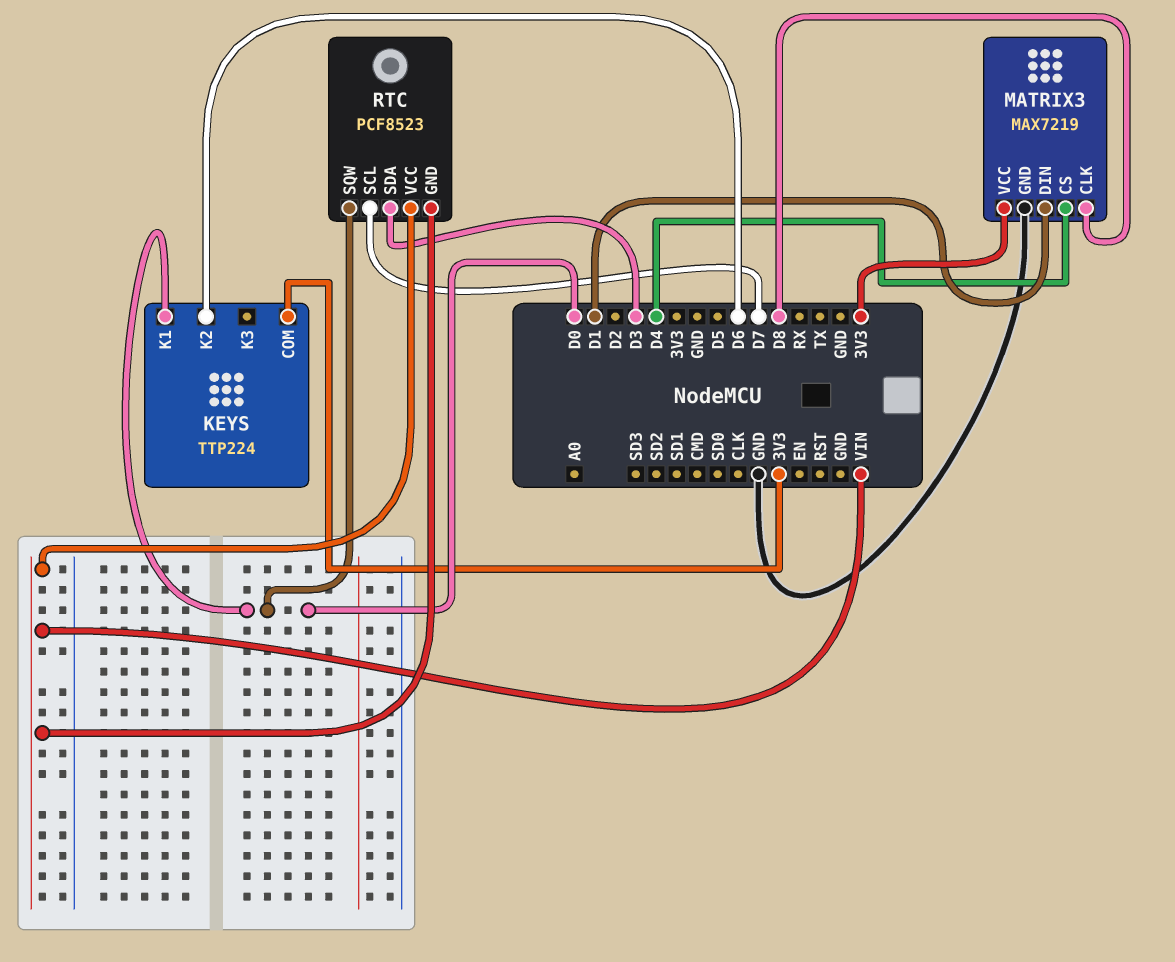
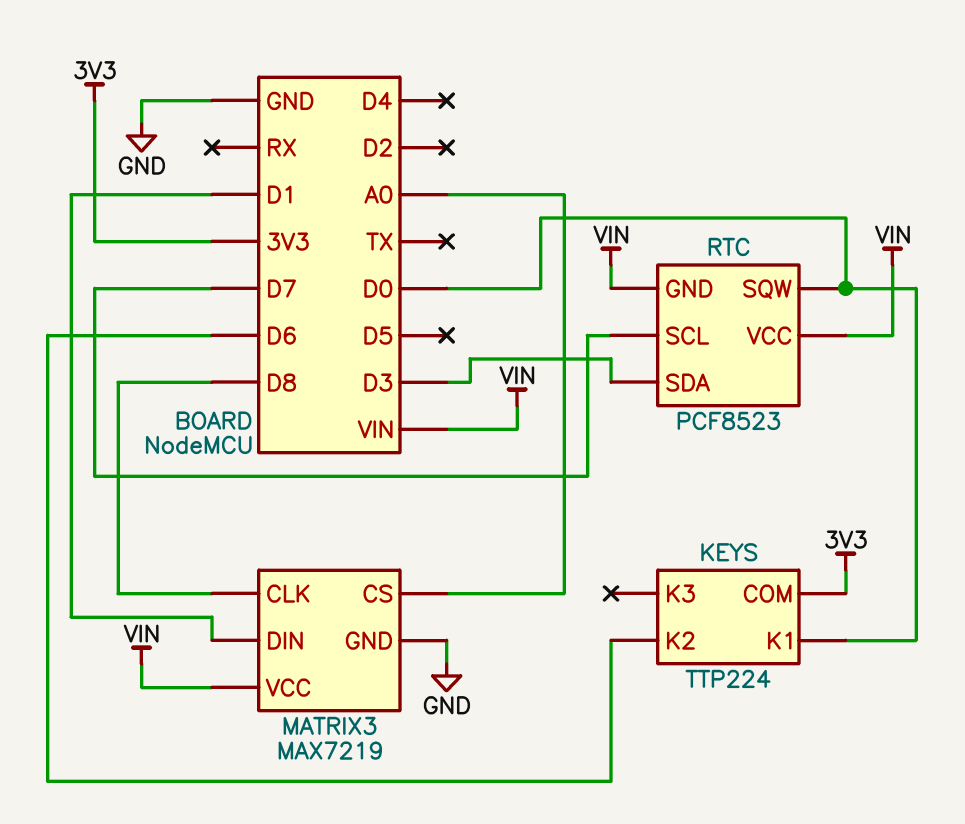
MATRIX3 pin CS: D4 -> A0
MATRIX3 pin VCC: 3V3 -> VIN

